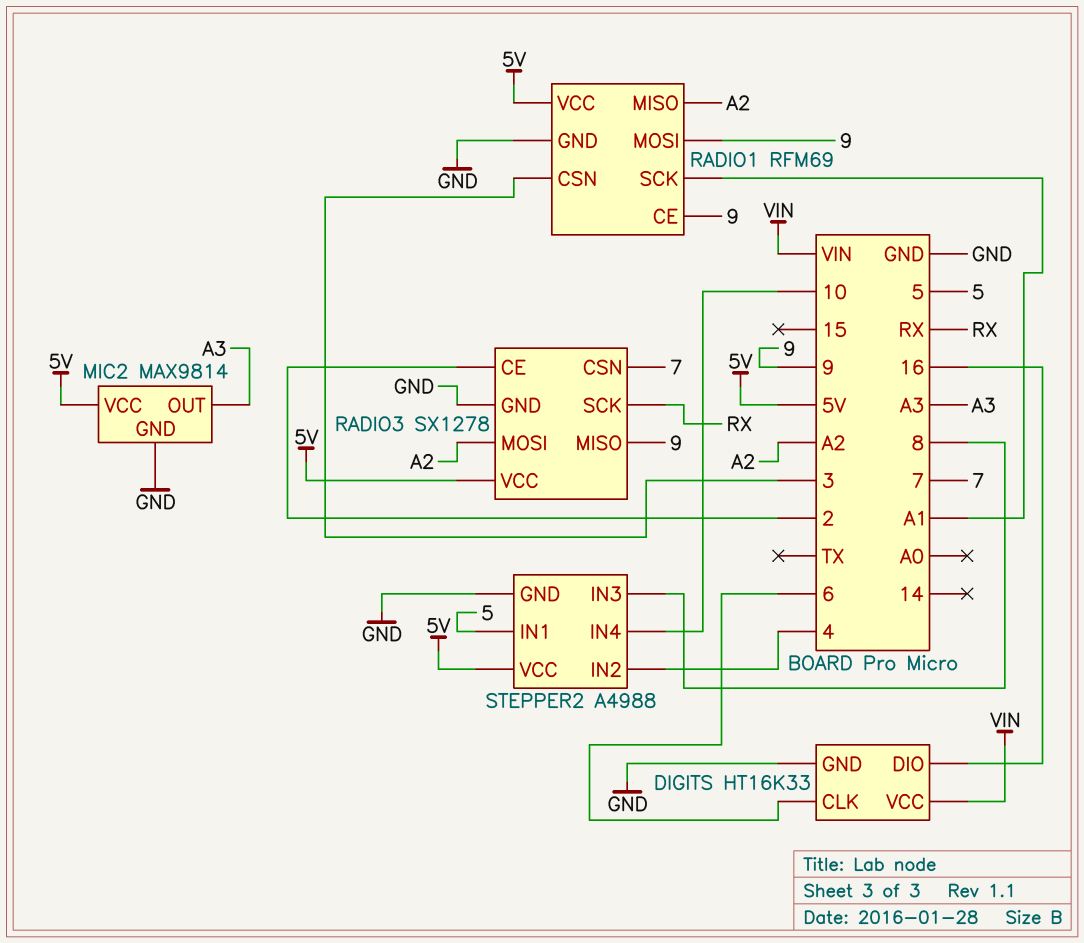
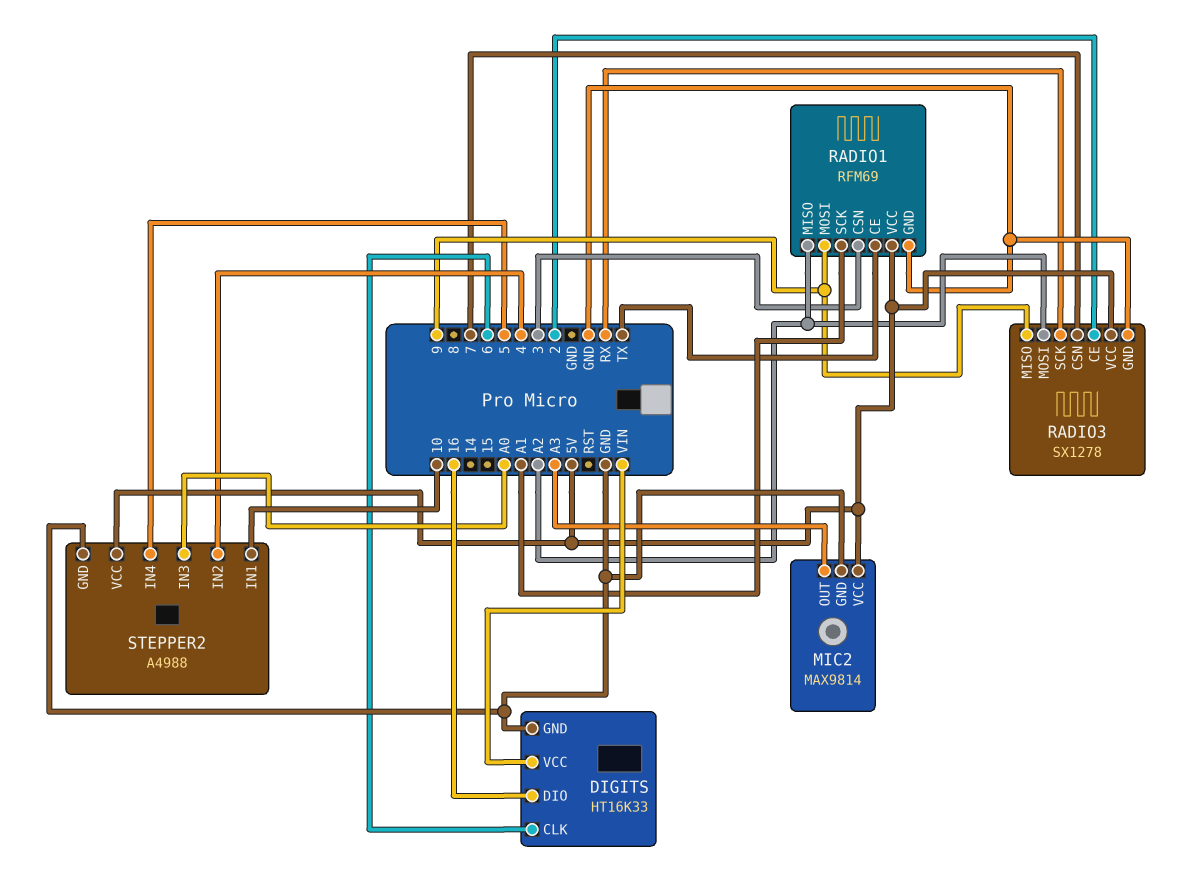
RADIO1 pin CE: 9 -> TX
STEPPER2 pin IN1: 5 -> 10
STEPPER2 pin IN3: 8 -> A0
STEPPER2 pin IN4: 10 -> 5

